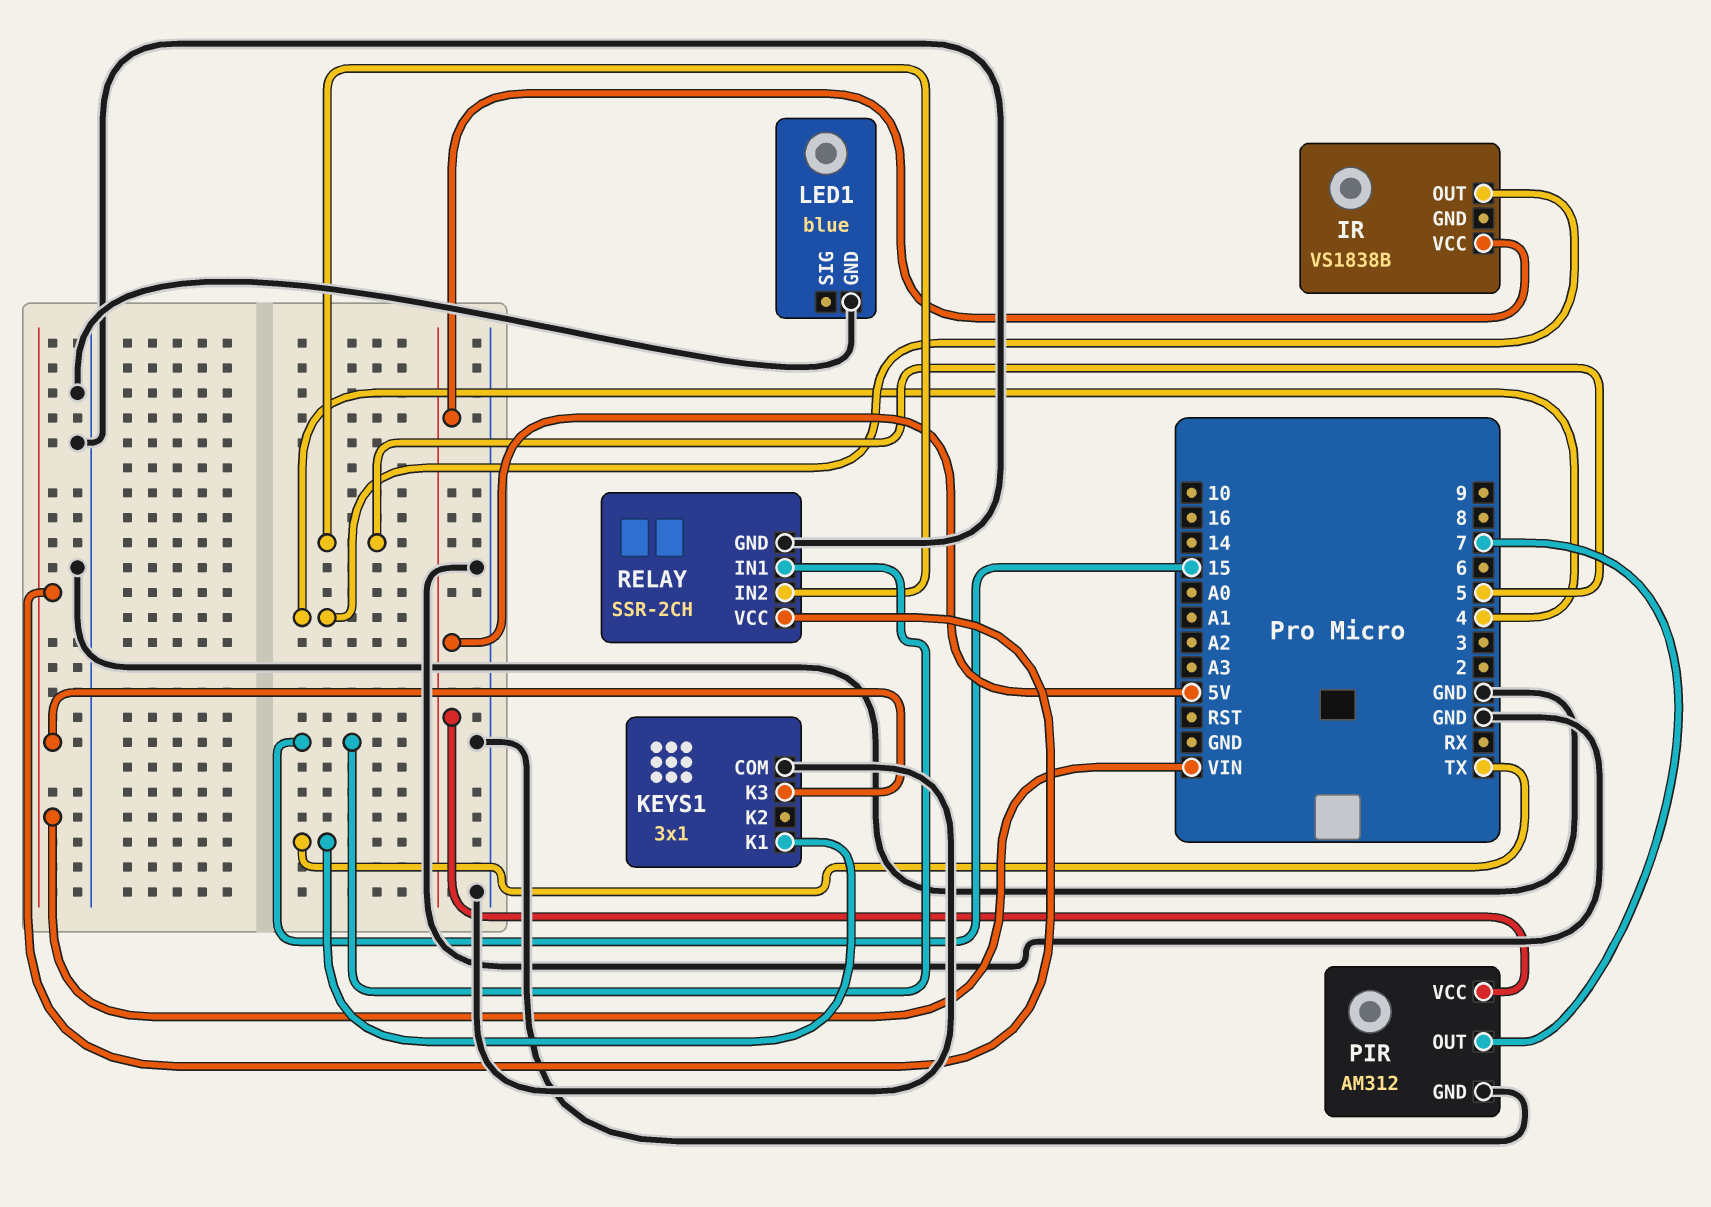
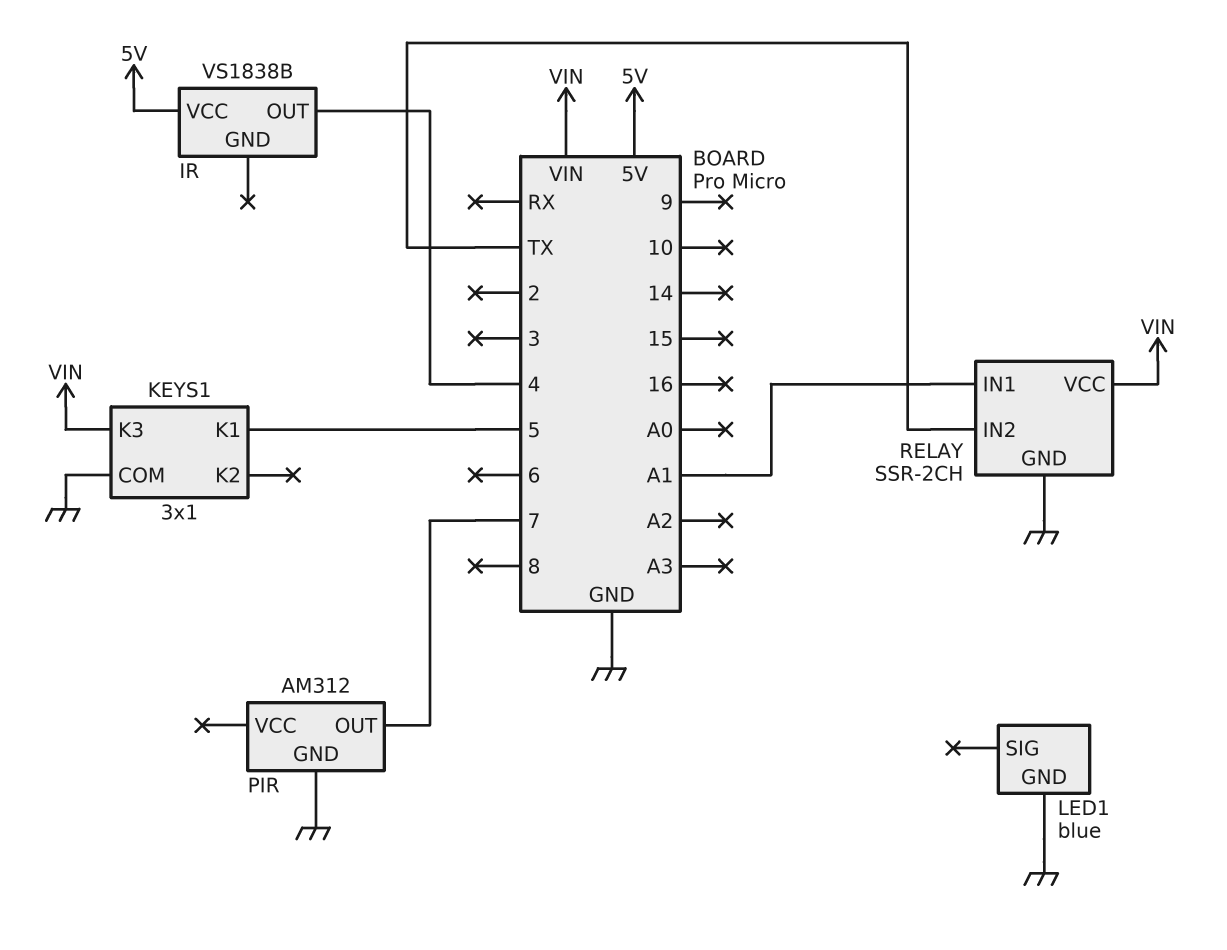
KEYS1 pin K1: TX -> 5
PIR pin VCC: 5V -> none
RELAY pin IN1: 15 -> A1
RELAY pin IN2: 5 -> TX

